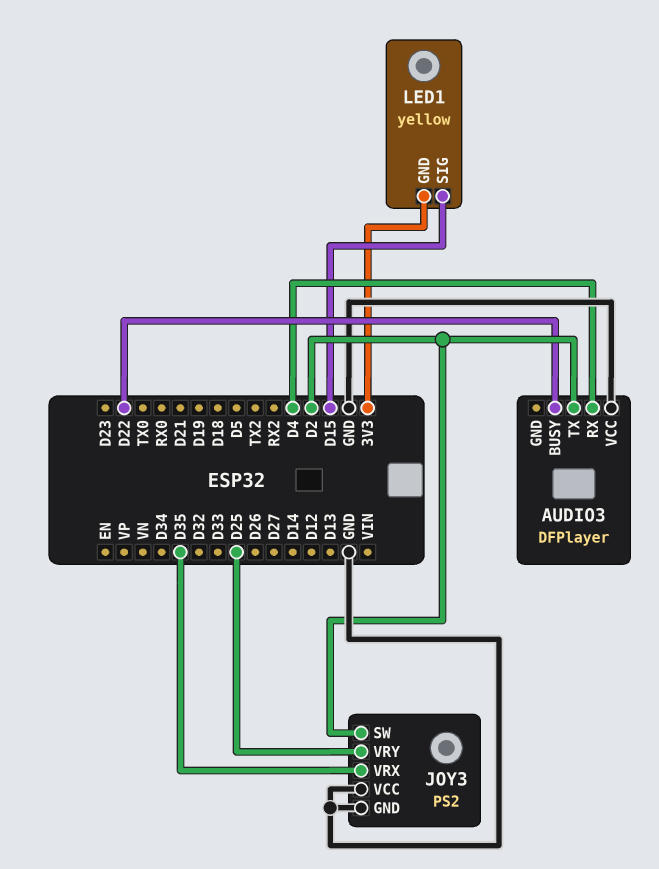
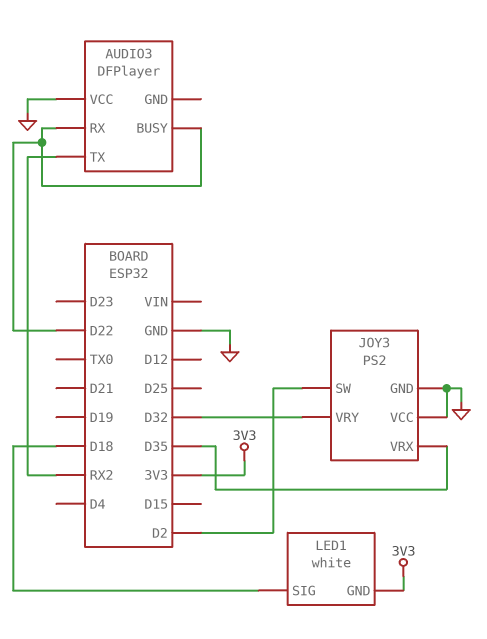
AUDIO3 pin RX: D4 -> D22
AUDIO3 pin TX: D2 -> RX2
JOY3 pin VRY: D25 -> D32
LED1: yellow -> white
LED1 pin SIG: D15 -> D18

